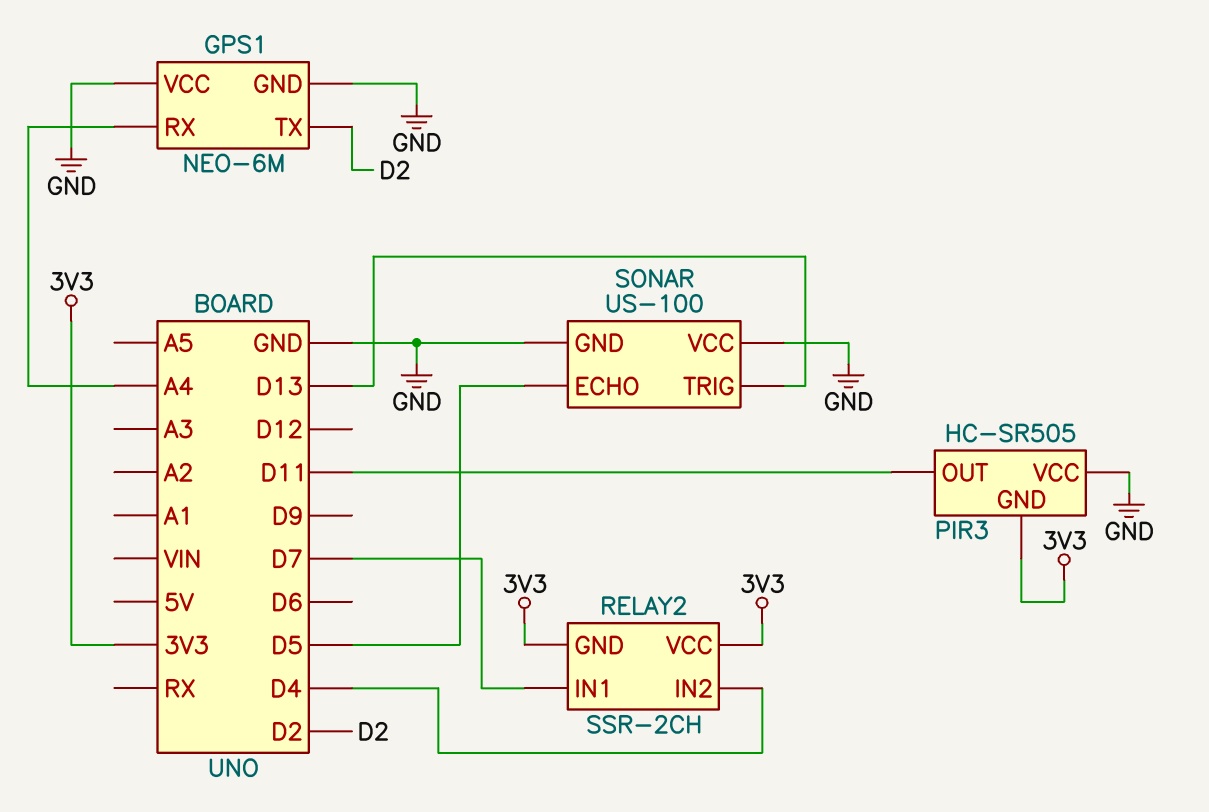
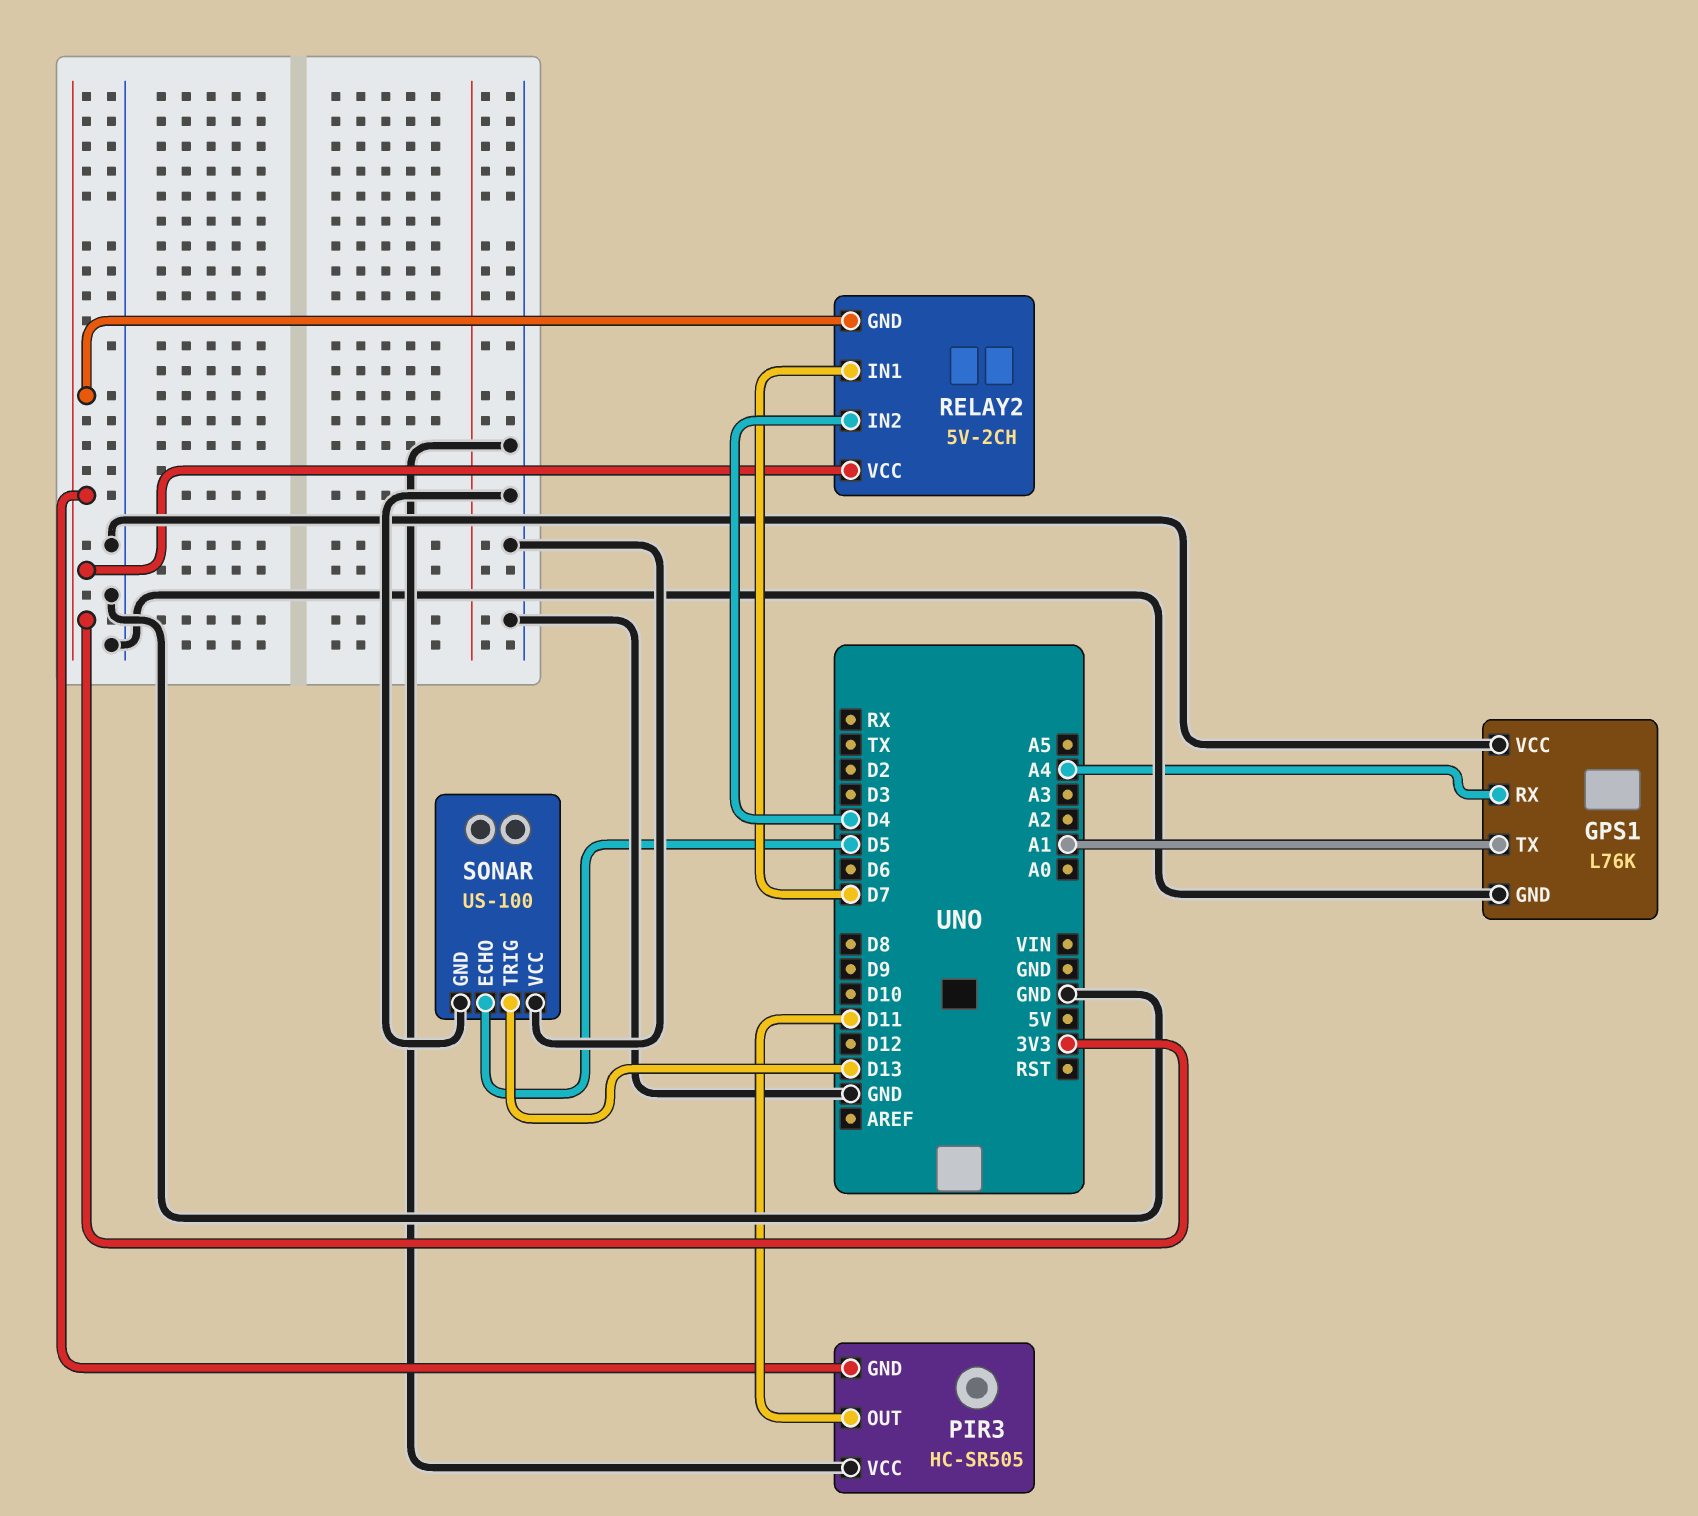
GPS1: NEO-6M -> L76K
GPS1 pin TX: D2 -> A1
RELAY2: SSR-2CH -> 5V-2CH

